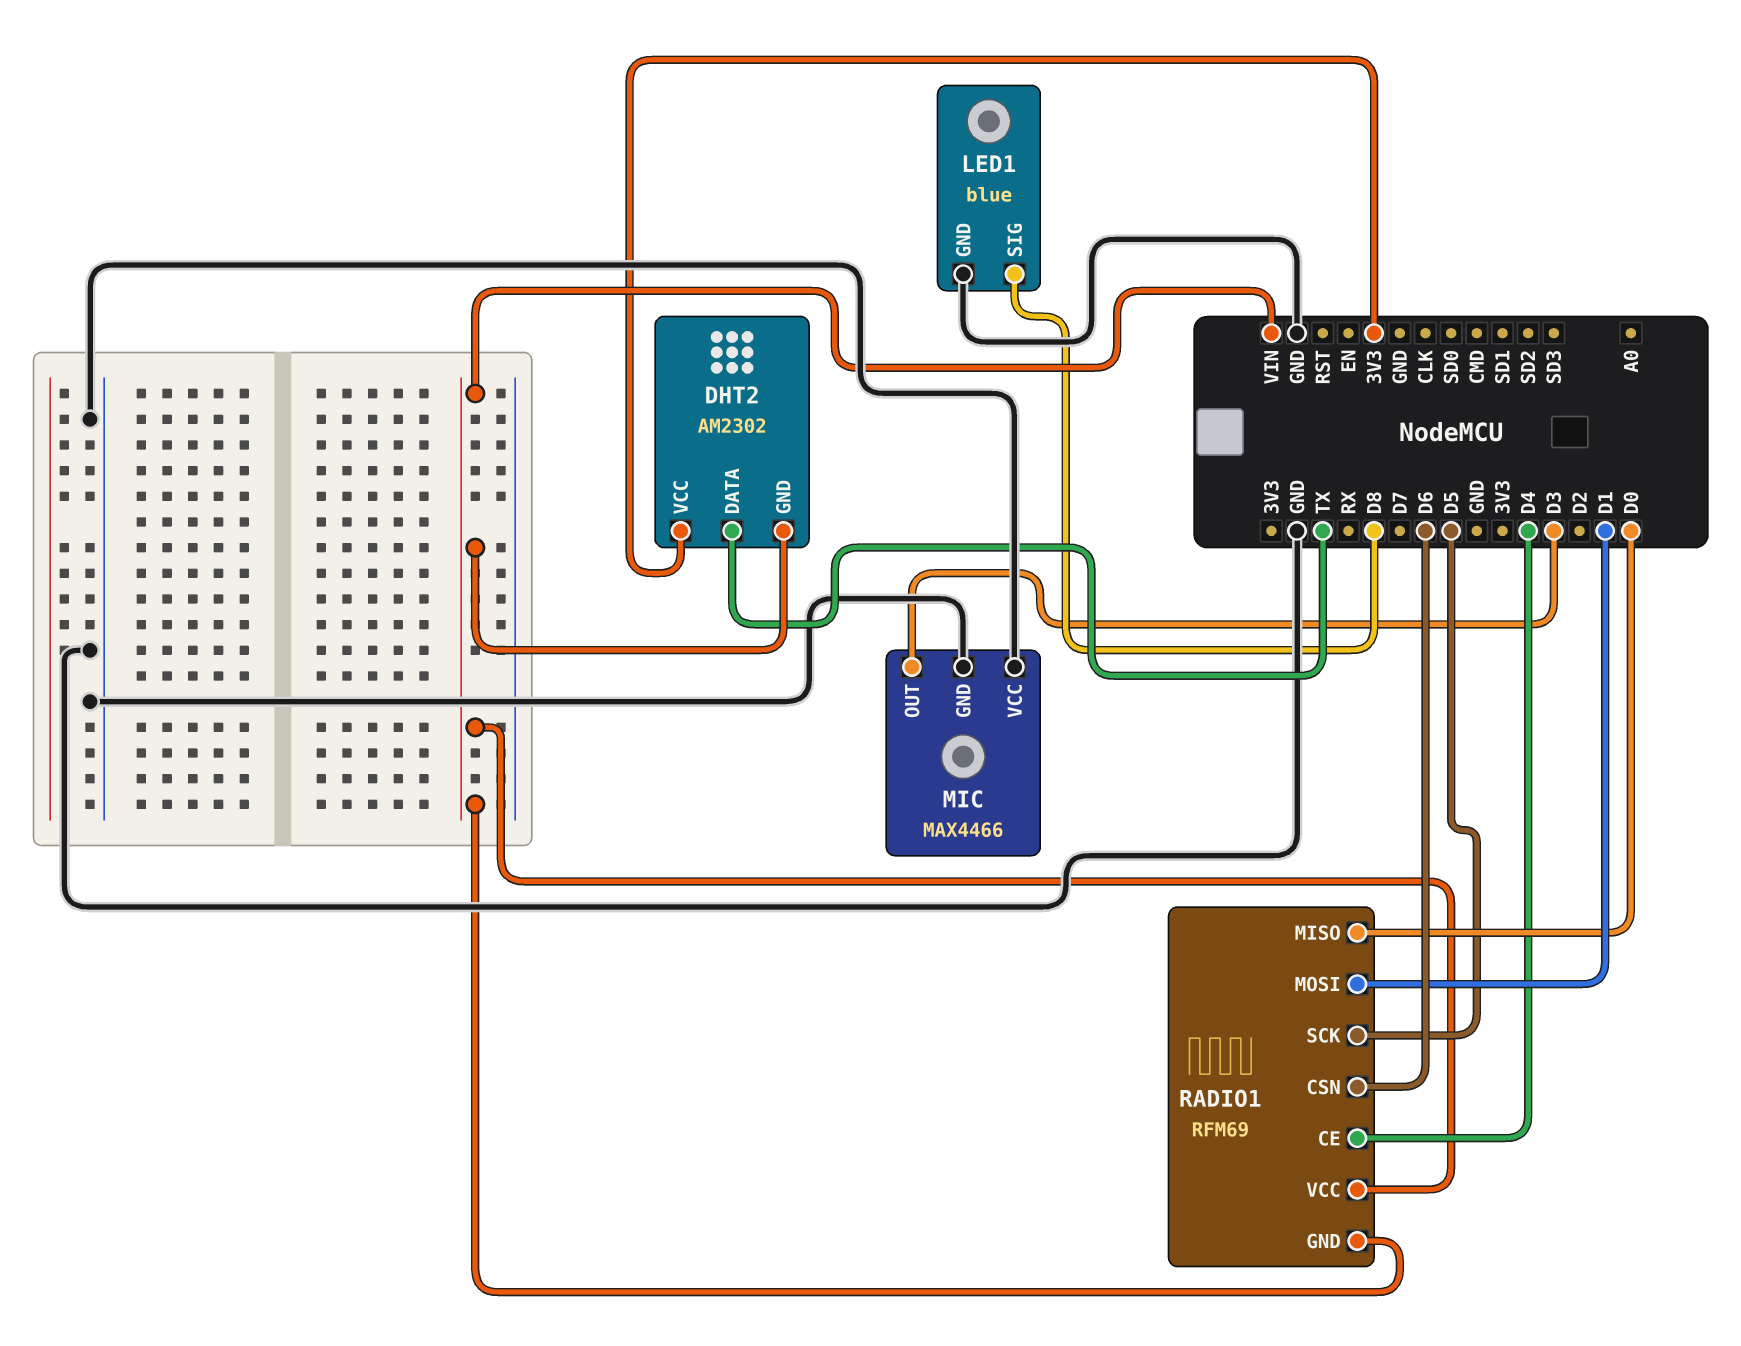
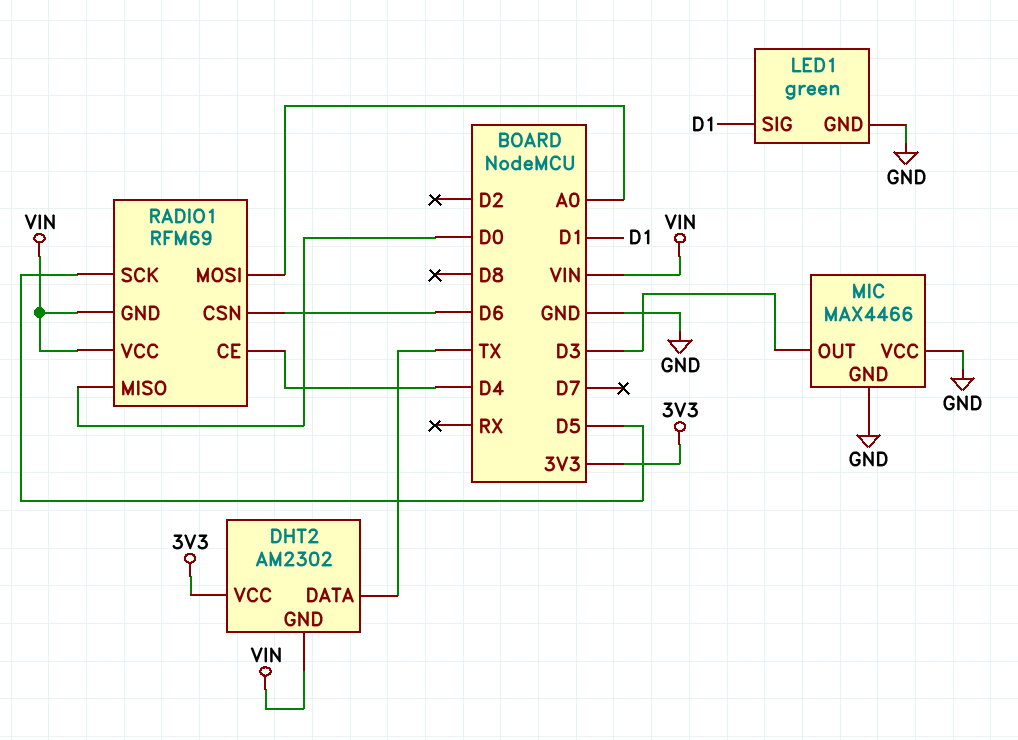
LED1: blue -> green
LED1 pin SIG: D8 -> D1
RADIO1 pin MOSI: D1 -> A0

